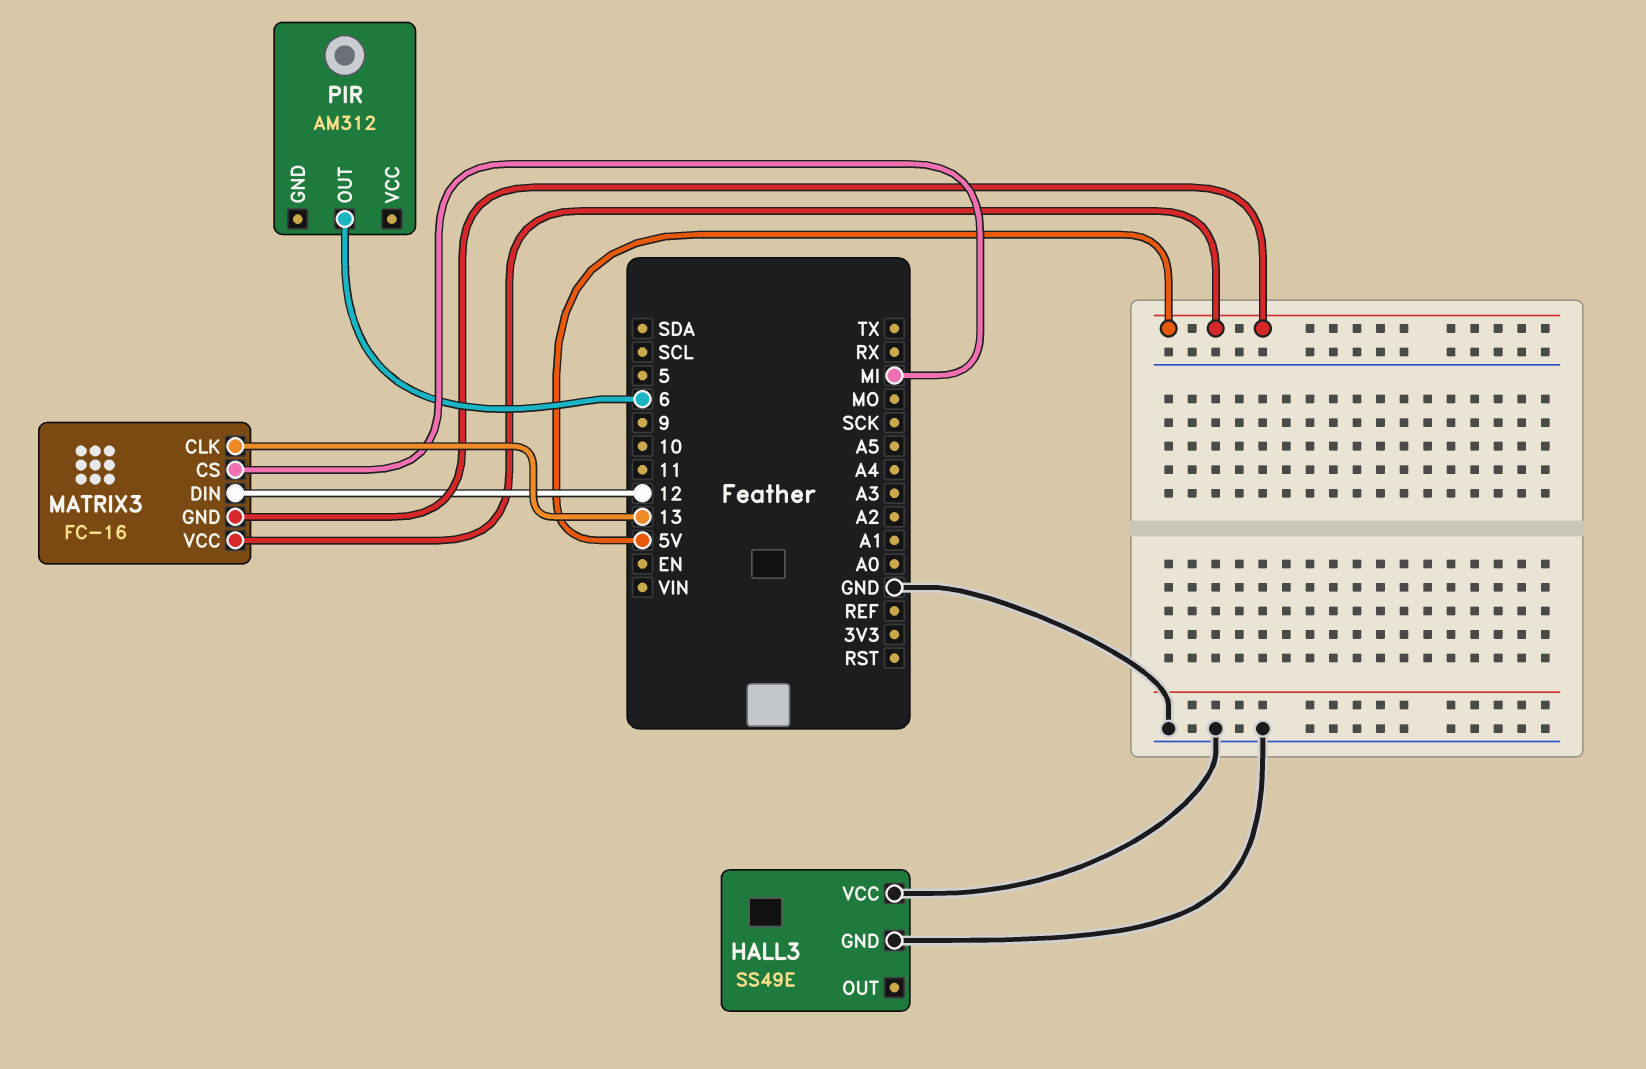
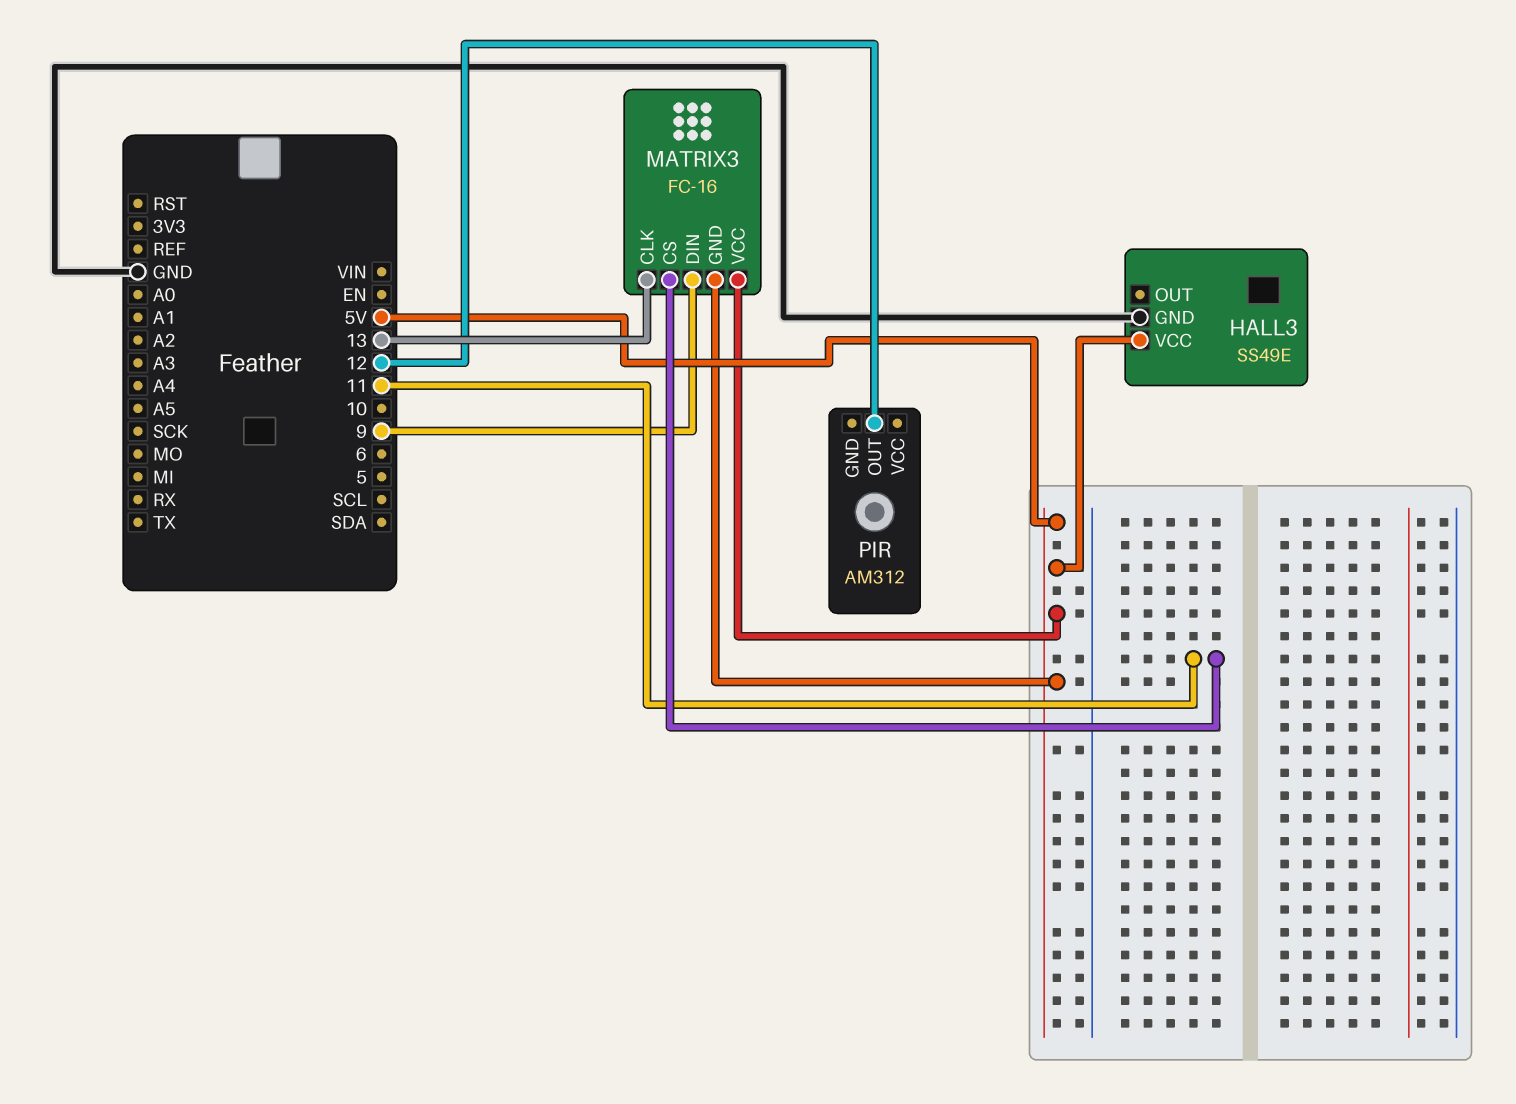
HALL3 pin VCC: GND -> 5V
MATRIX3 pin CS: MI -> 11
MATRIX3 pin DIN: 12 -> 9
PIR pin OUT: 6 -> 12

